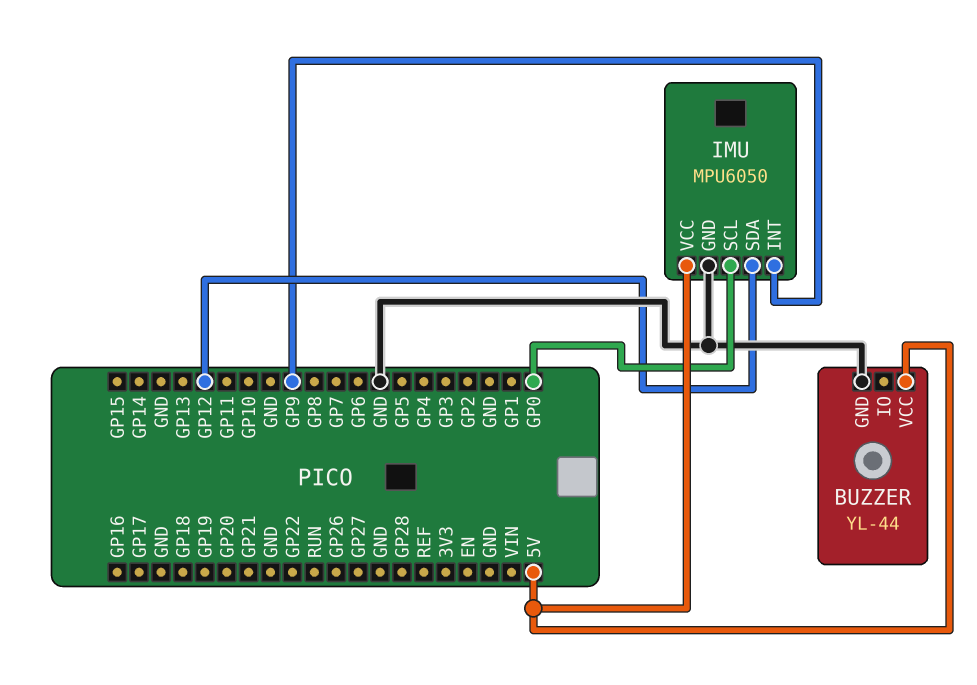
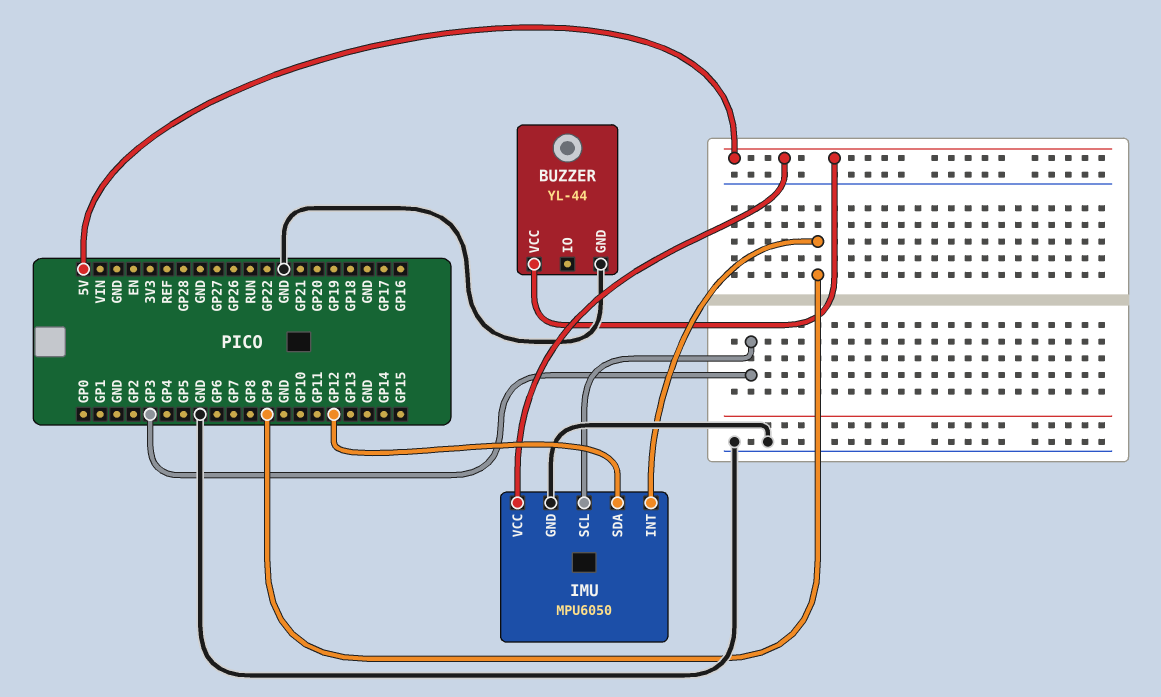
IMU pin SCL: GP0 -> GP3

